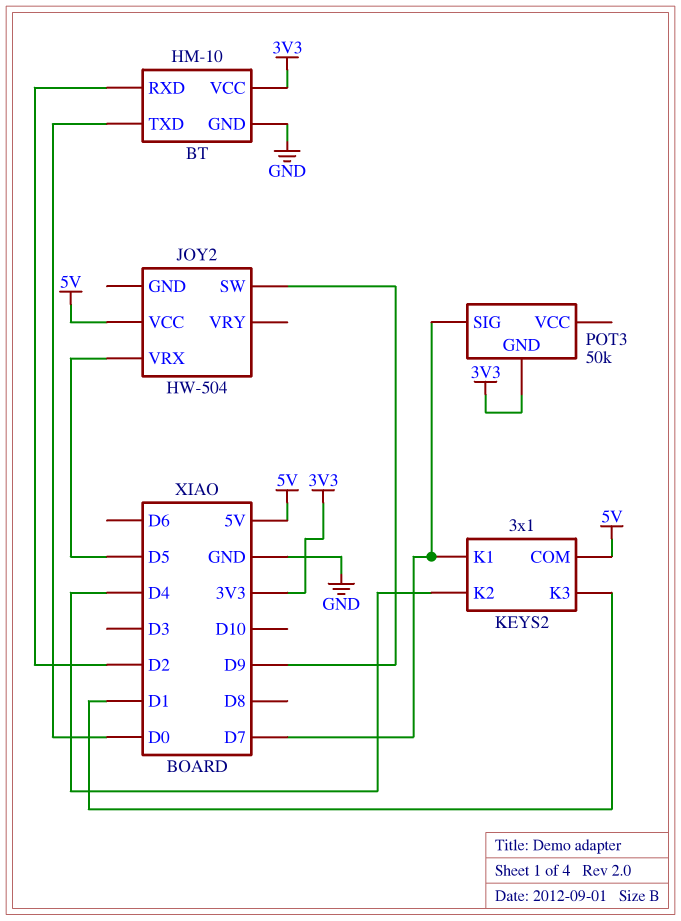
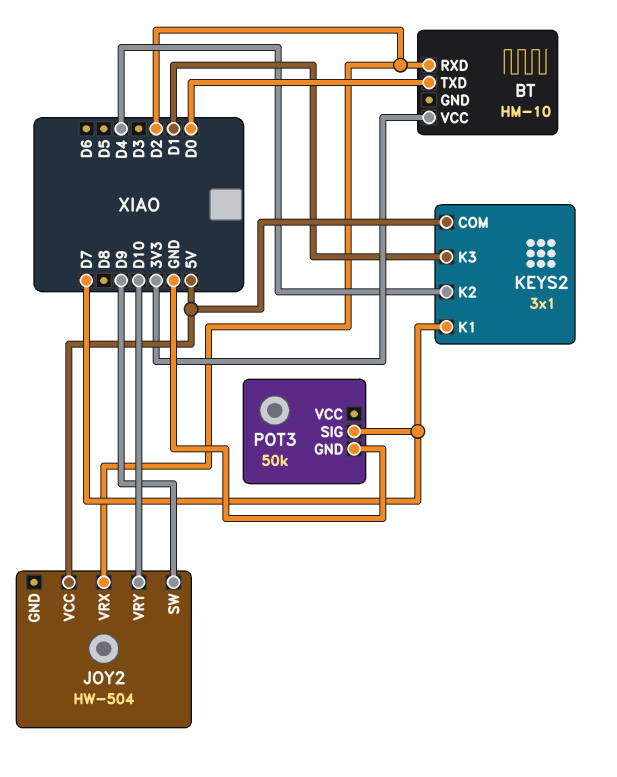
BT pin GND: GND -> none
JOY2 pin VRX: D5 -> D2
JOY2 pin VRY: none -> D10
POT3 pin GND: 3V3 -> GND

